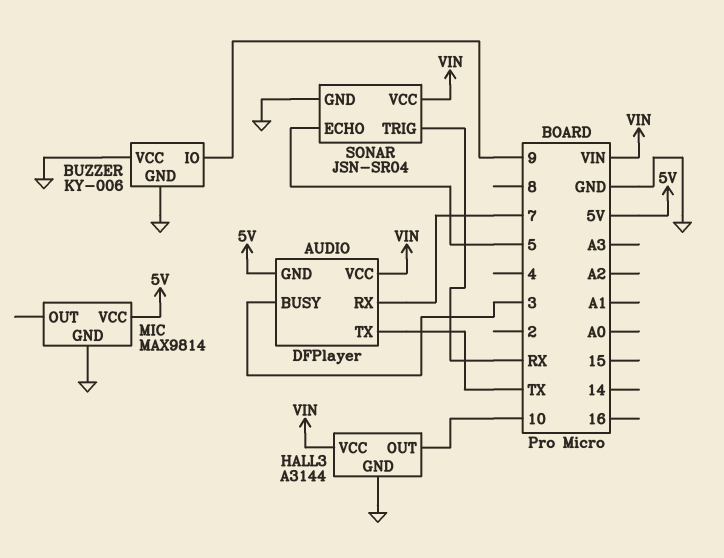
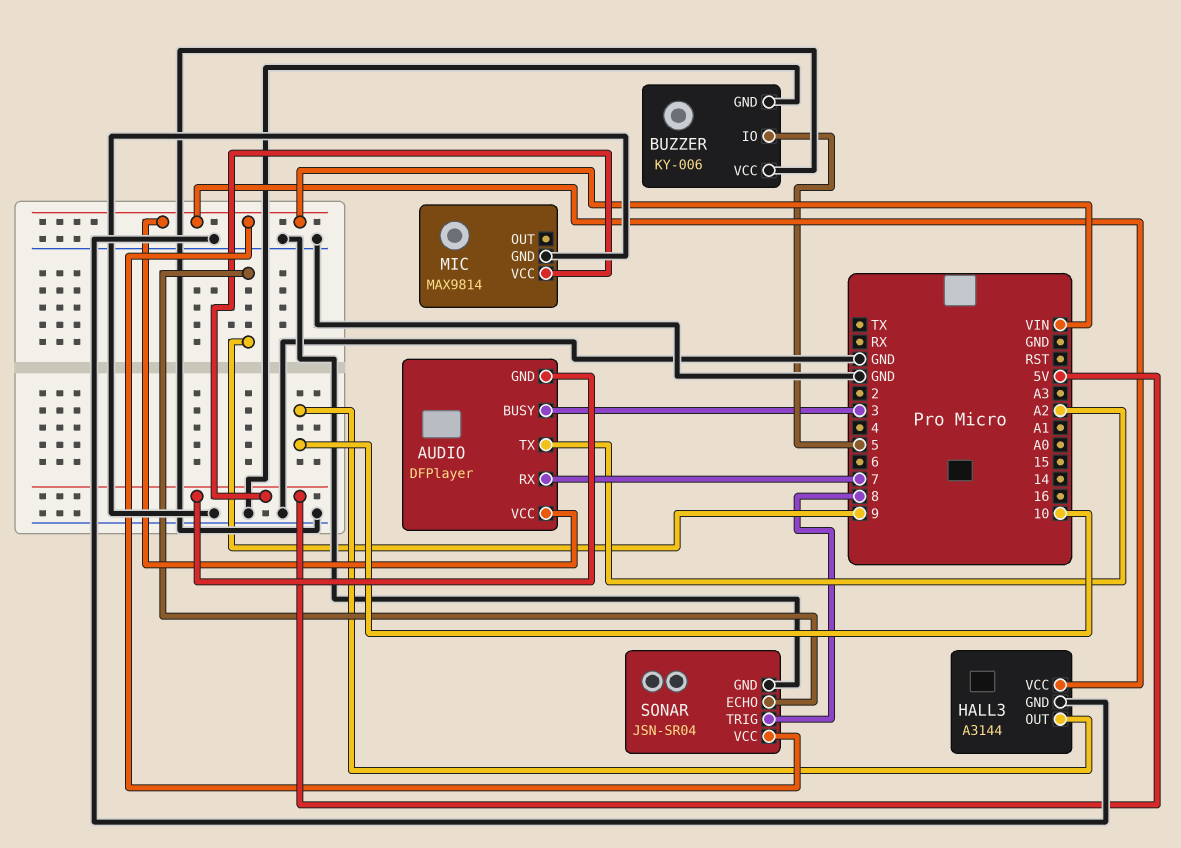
AUDIO pin TX: TX -> A2
BUZZER pin IO: 9 -> 5
SONAR pin ECHO: 5 -> 9
SONAR pin TRIG: RX -> 8

